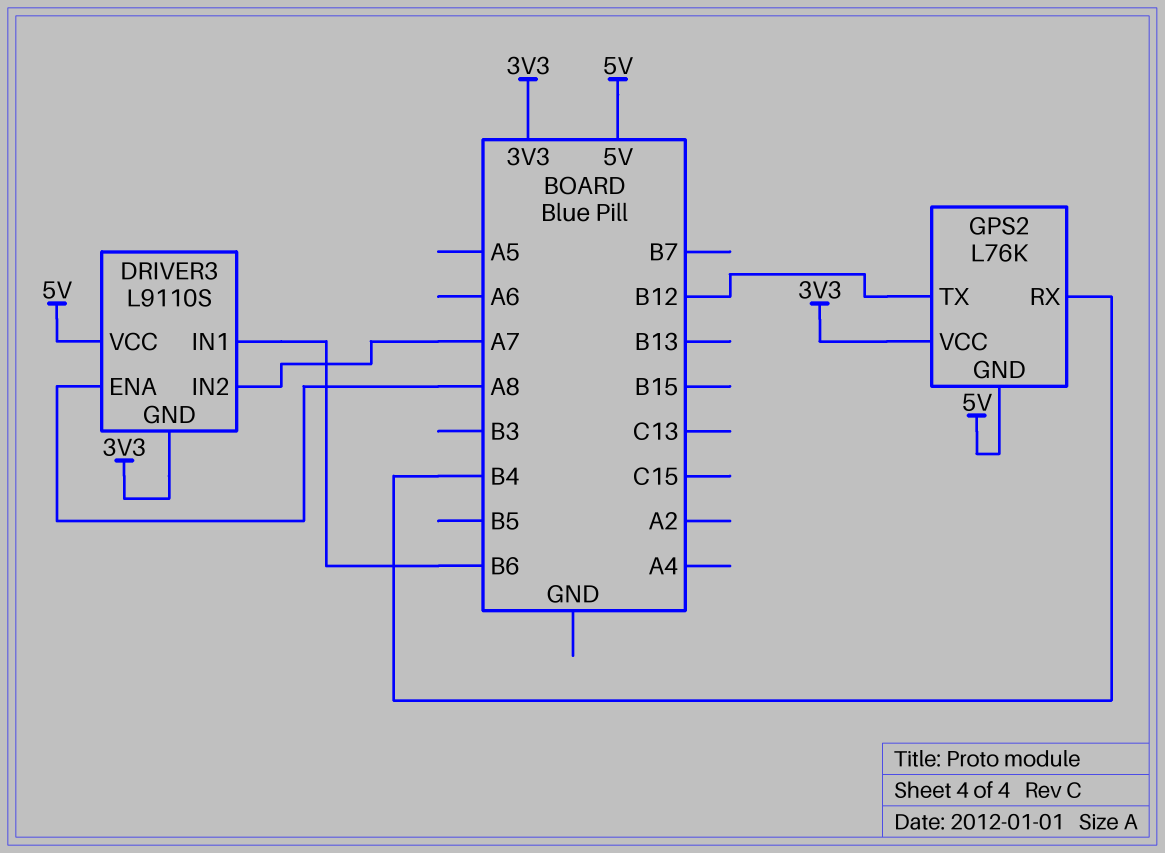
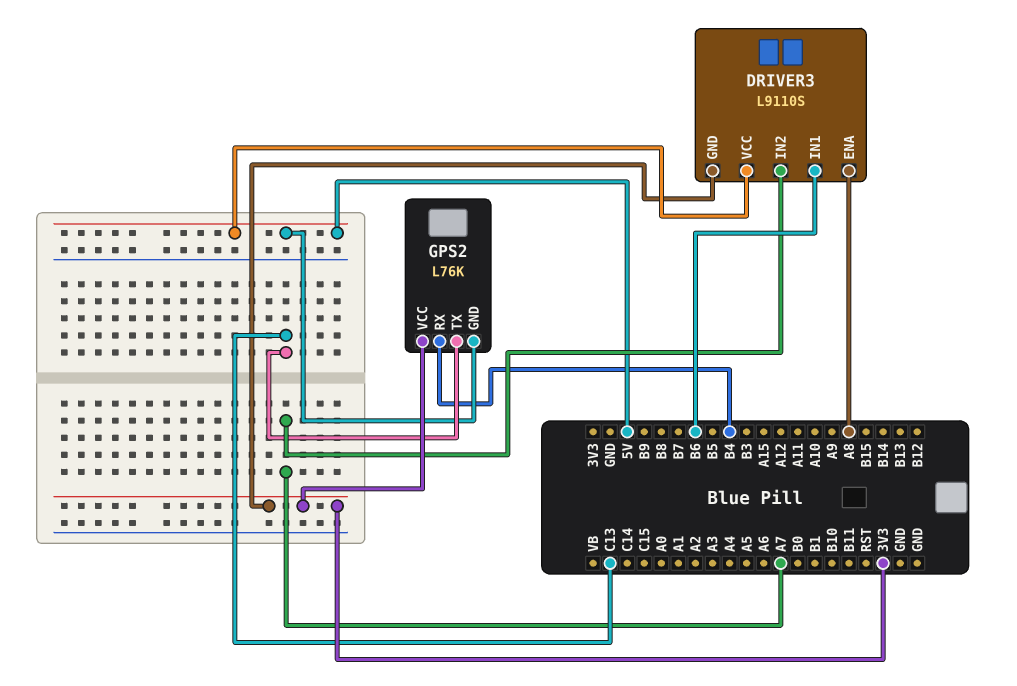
GPS2 pin TX: B12 -> C13

